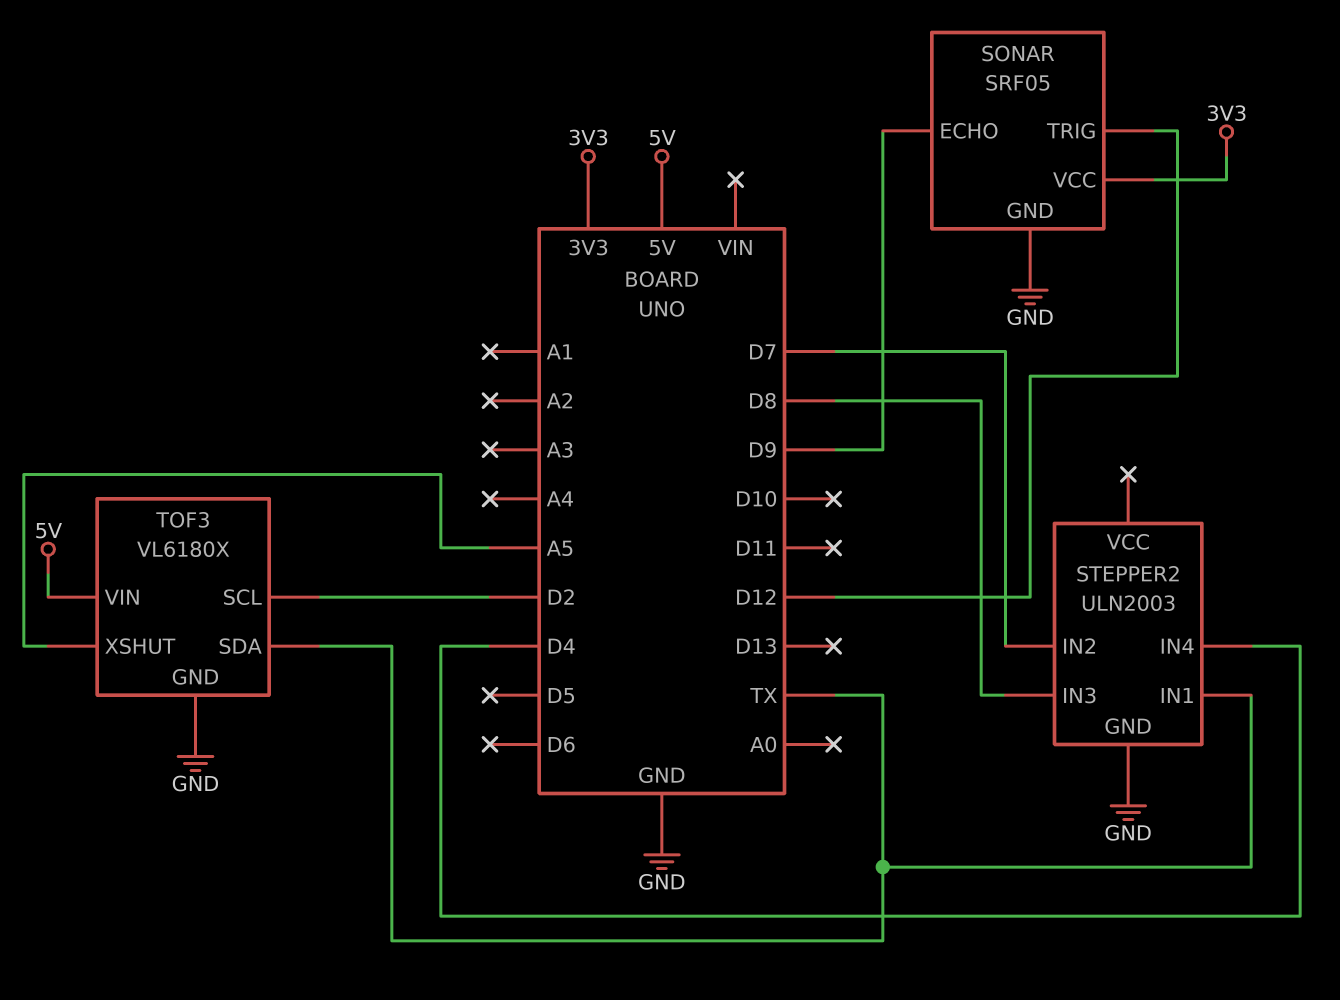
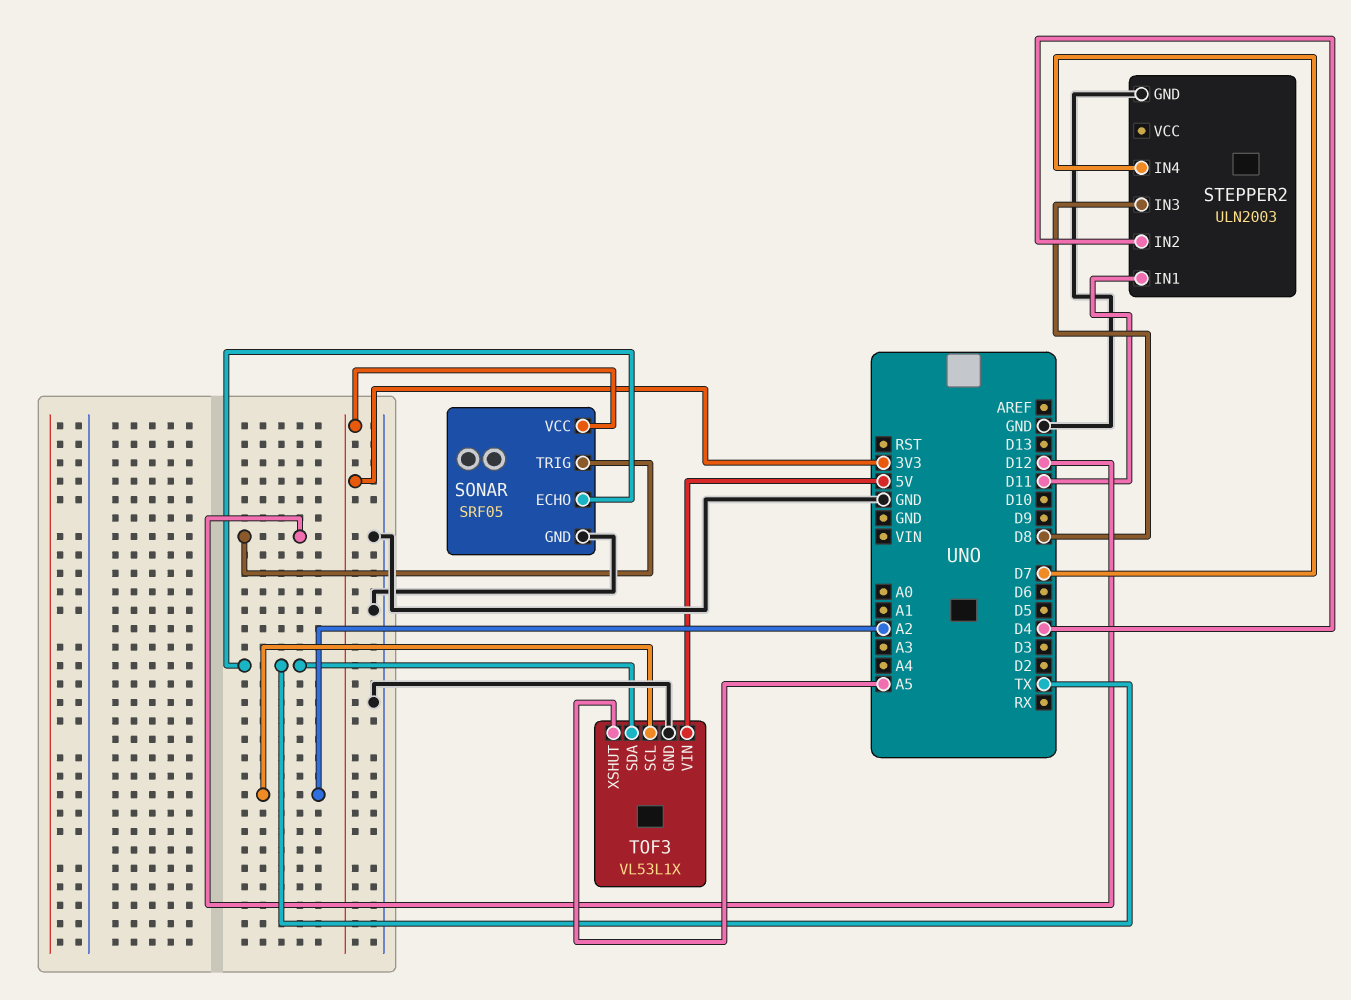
SONAR pin ECHO: D9 -> TX
STEPPER2 pin IN1: TX -> D11
STEPPER2 pin IN2: D7 -> D4
STEPPER2 pin IN4: D4 -> D7
TOF3: VL6180X -> VL53L1X
TOF3 pin SCL: D2 -> A2

